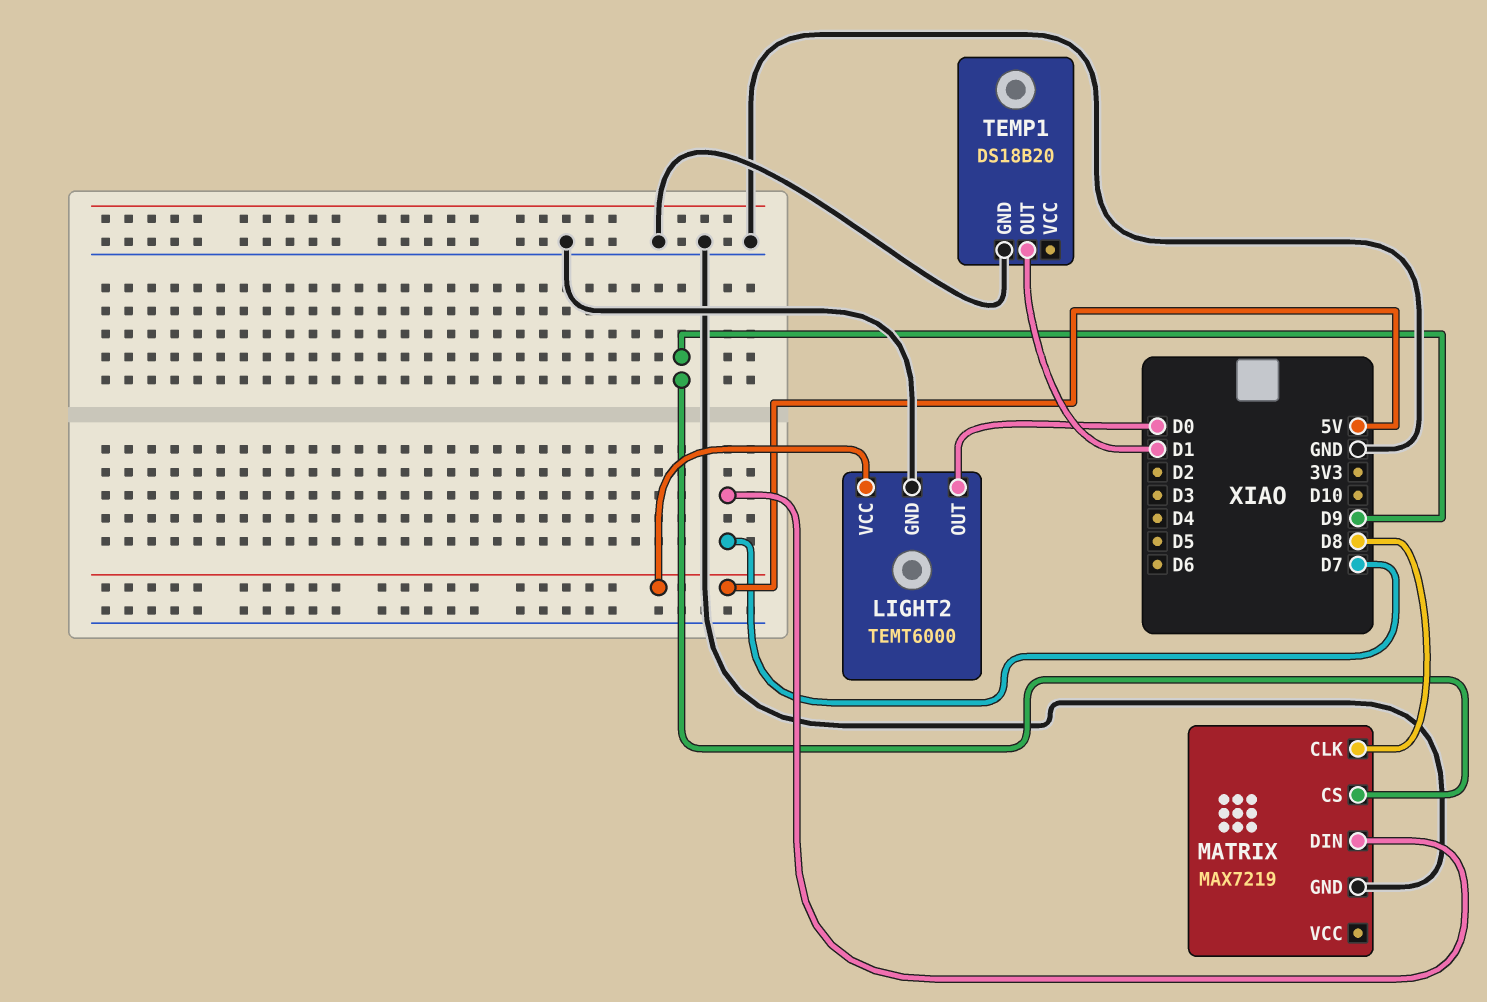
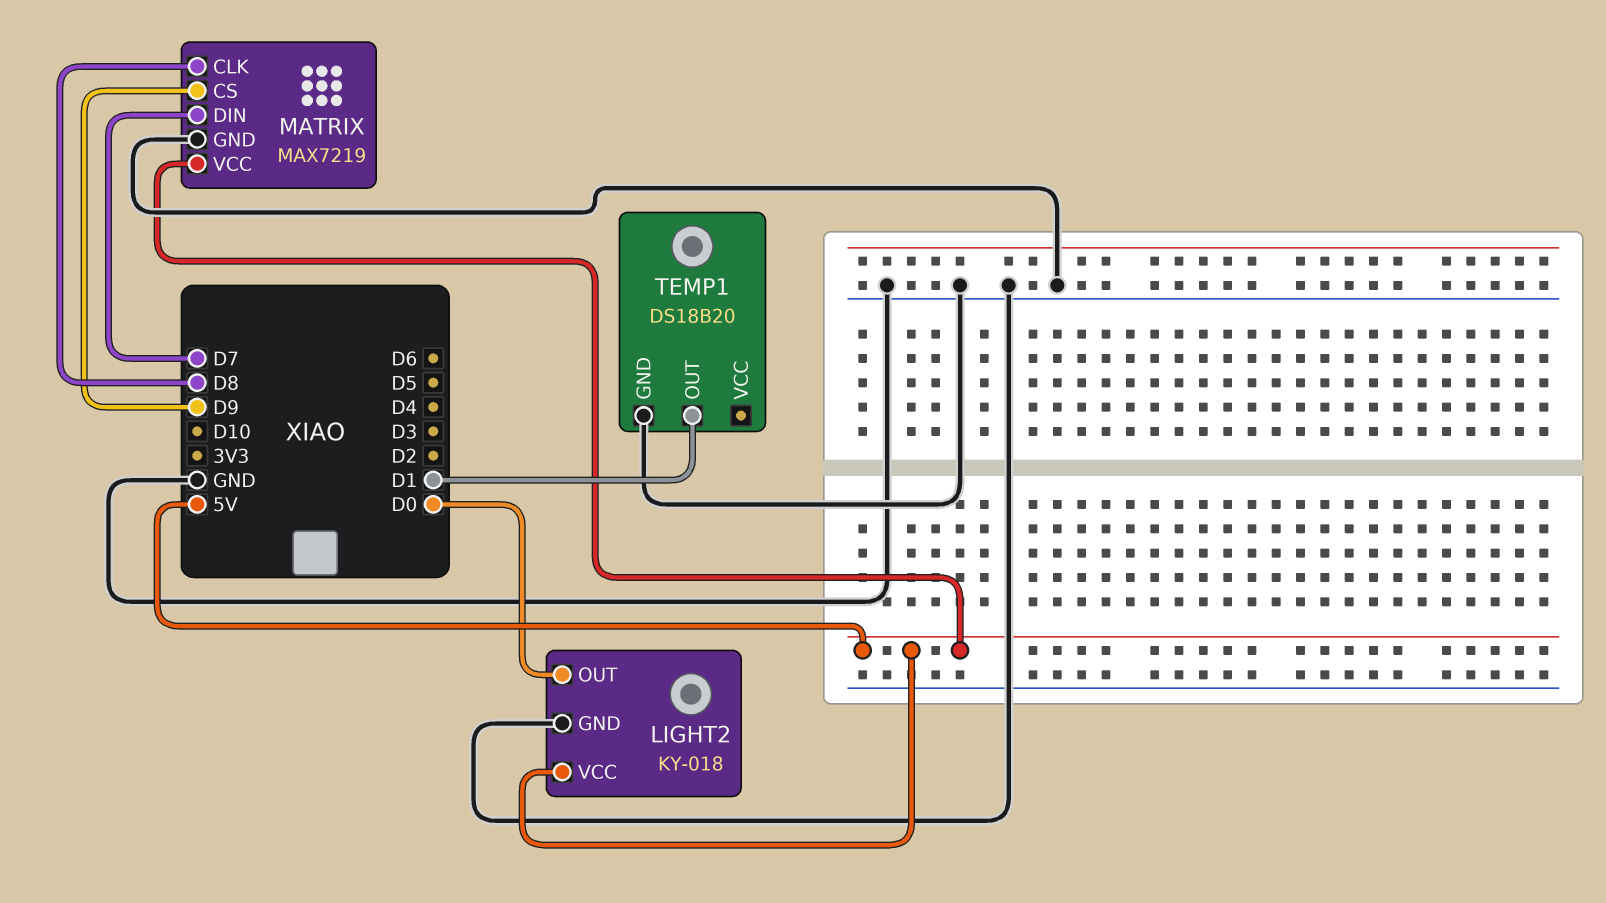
LIGHT2: TEMT6000 -> KY-018
MATRIX pin VCC: none -> 5V

